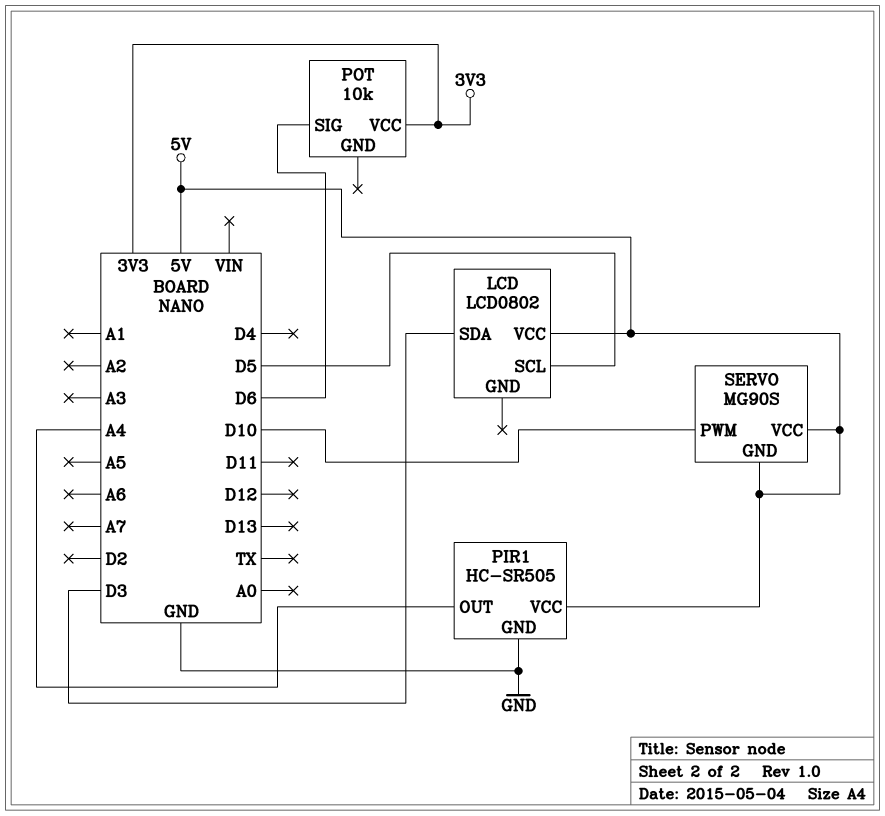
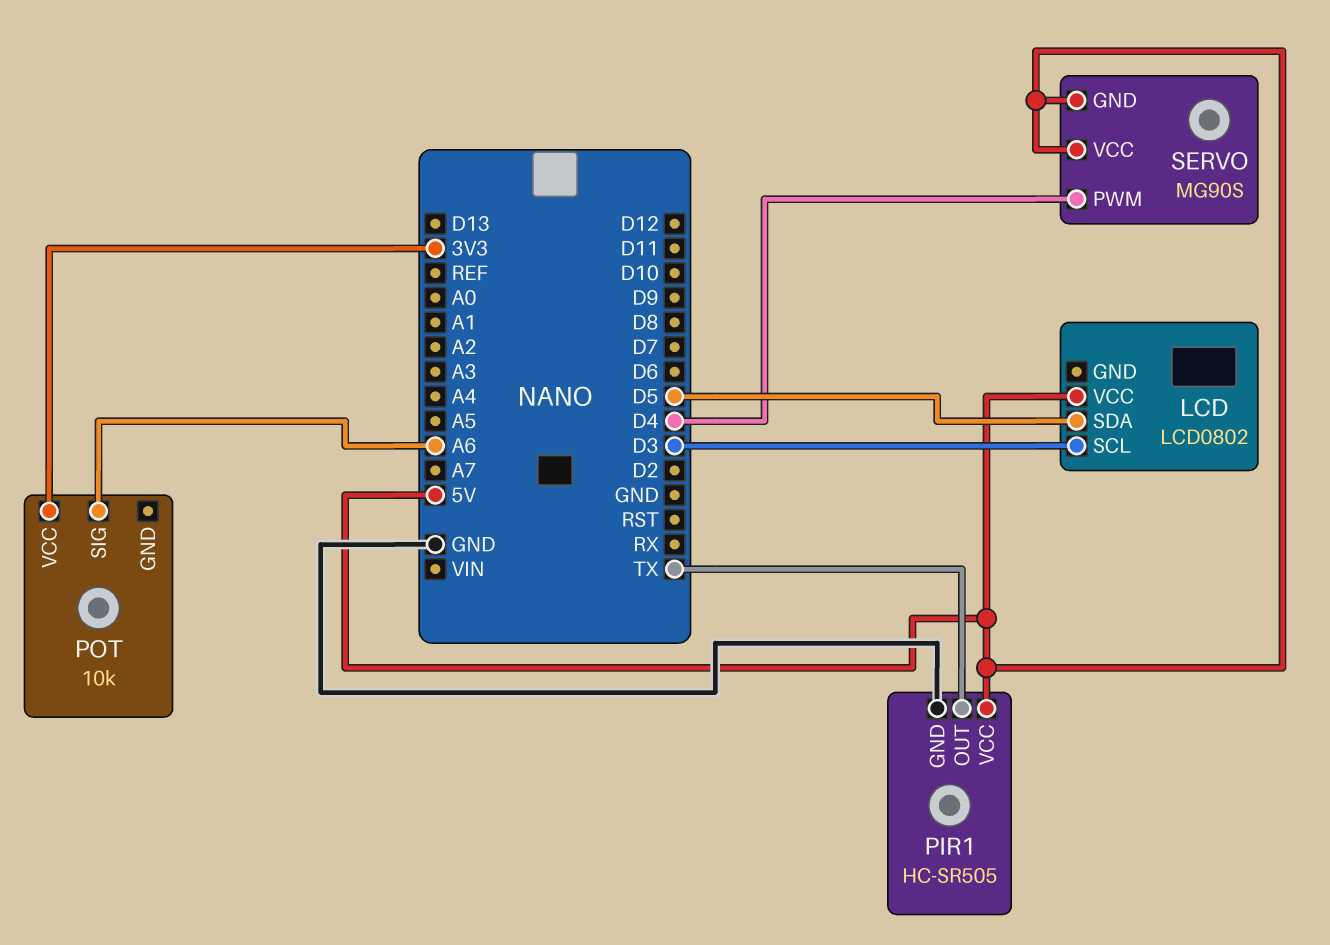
LCD pin SCL: D5 -> D3
LCD pin SDA: D3 -> D5
PIR1 pin OUT: A4 -> TX
POT pin SIG: D6 -> A6
SERVO pin PWM: D10 -> D4

